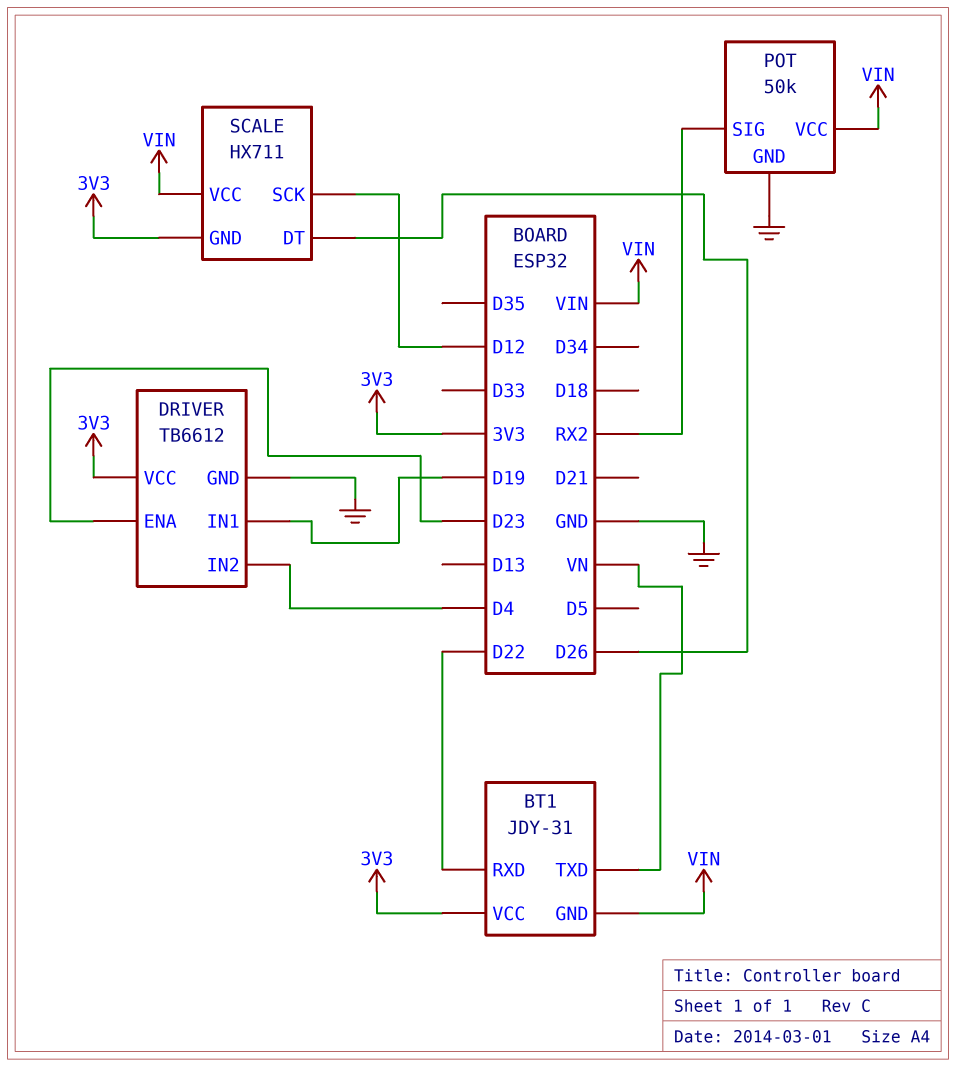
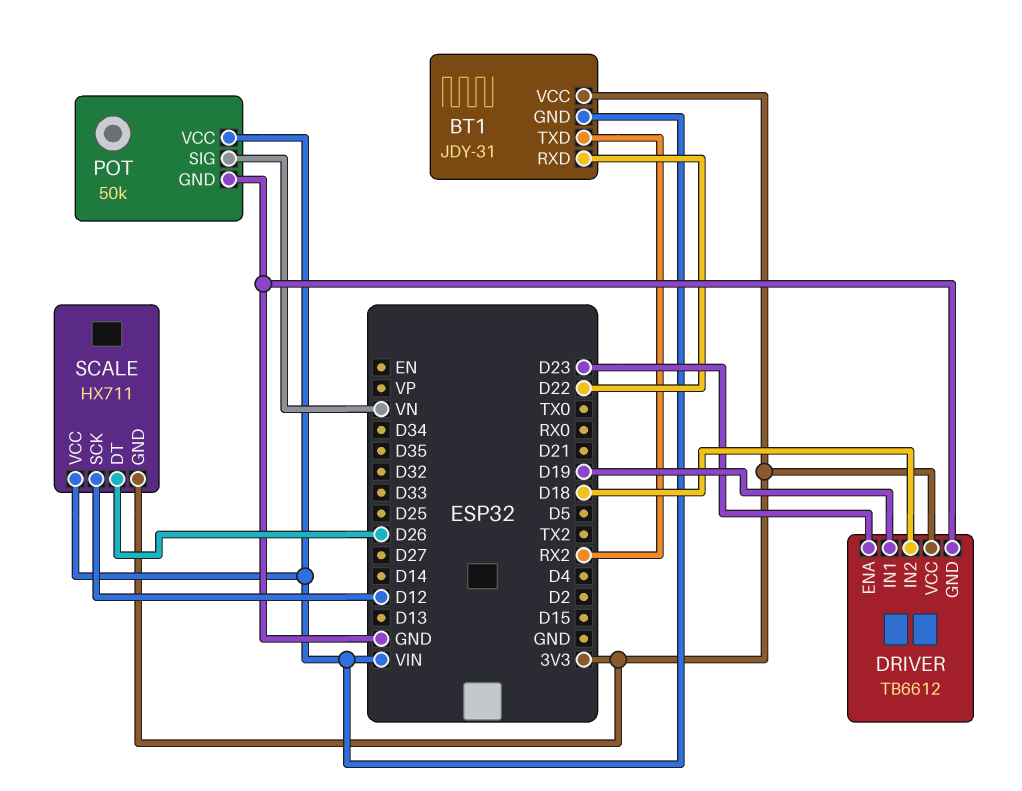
BT1 pin TXD: VN -> RX2
DRIVER pin IN2: D4 -> D18
POT pin SIG: RX2 -> VN

